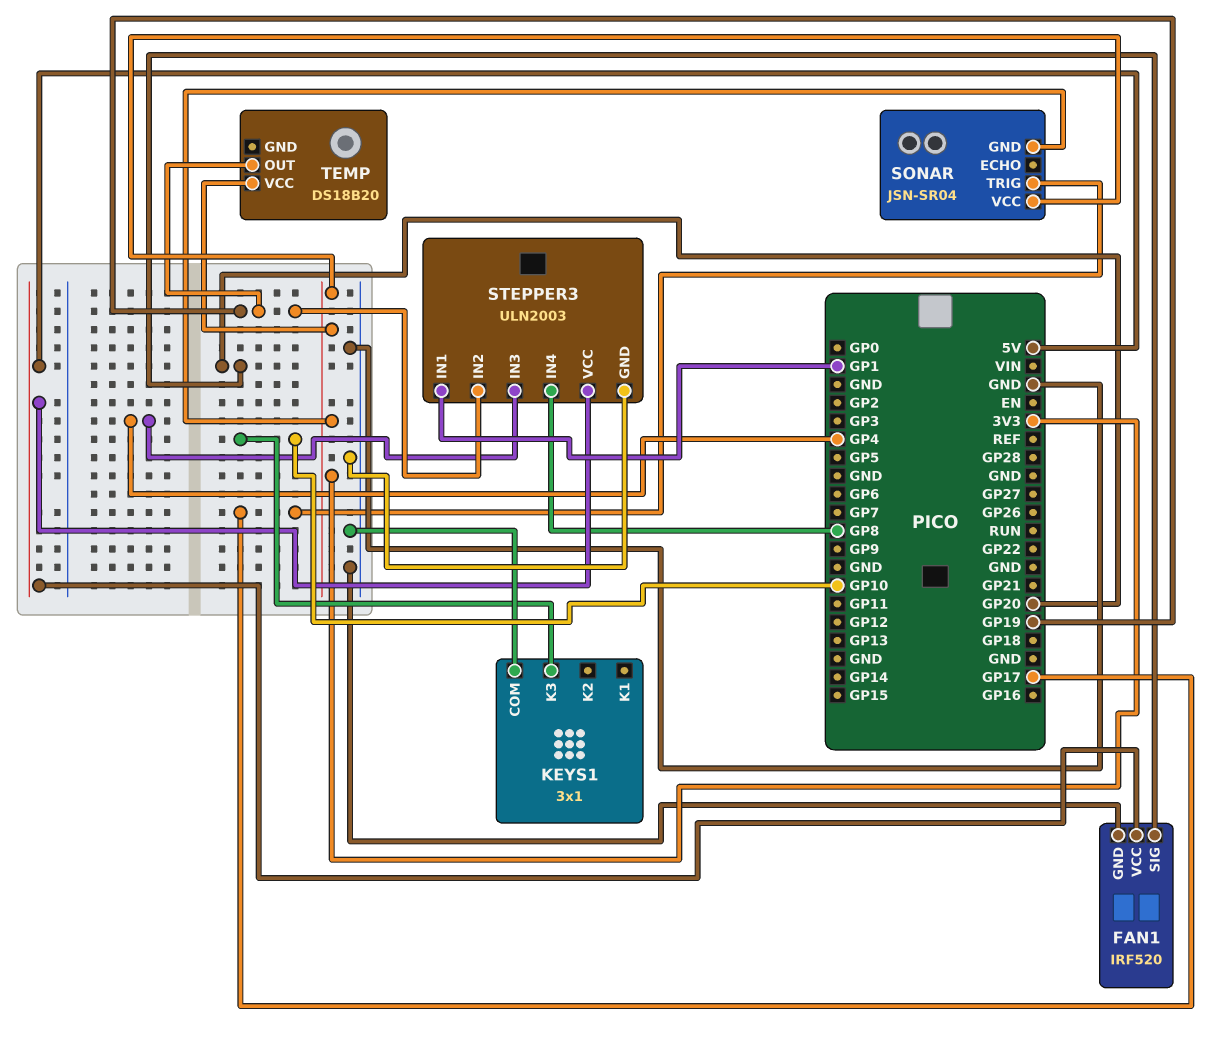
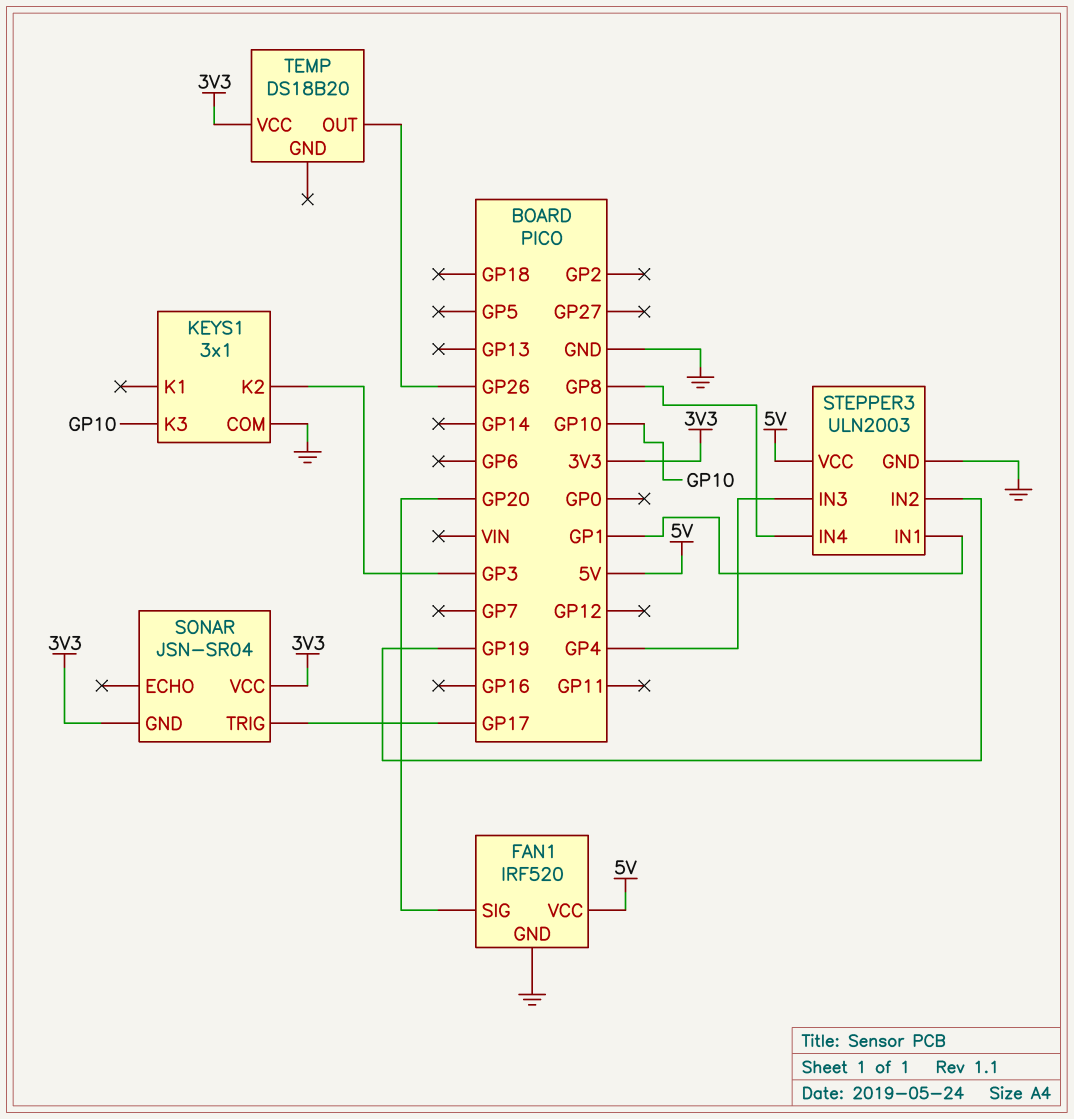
KEYS1 pin K2: none -> GP3
TEMP pin OUT: GP19 -> GP26

